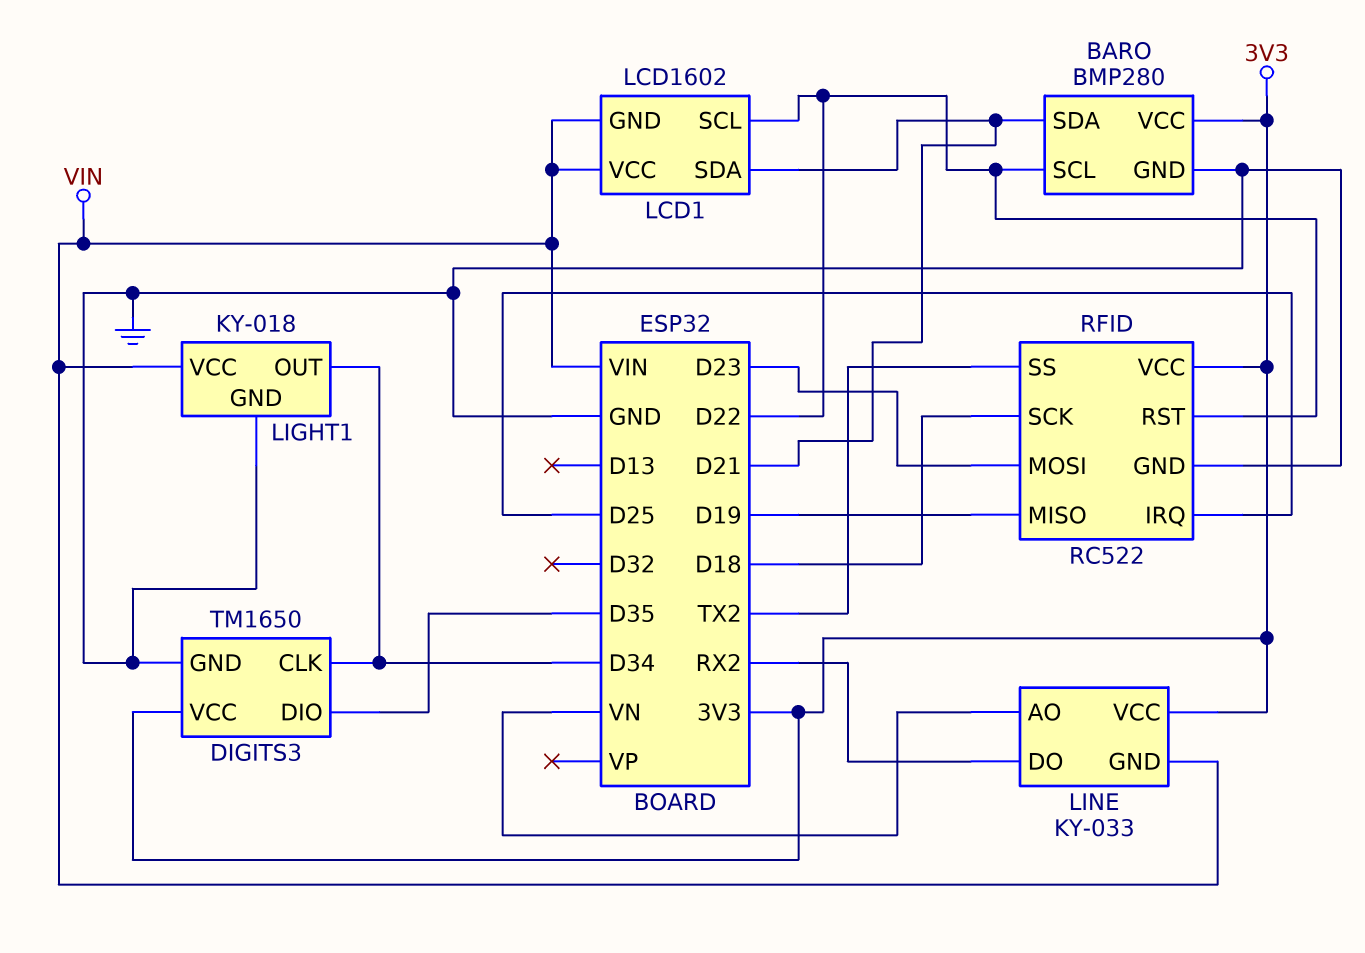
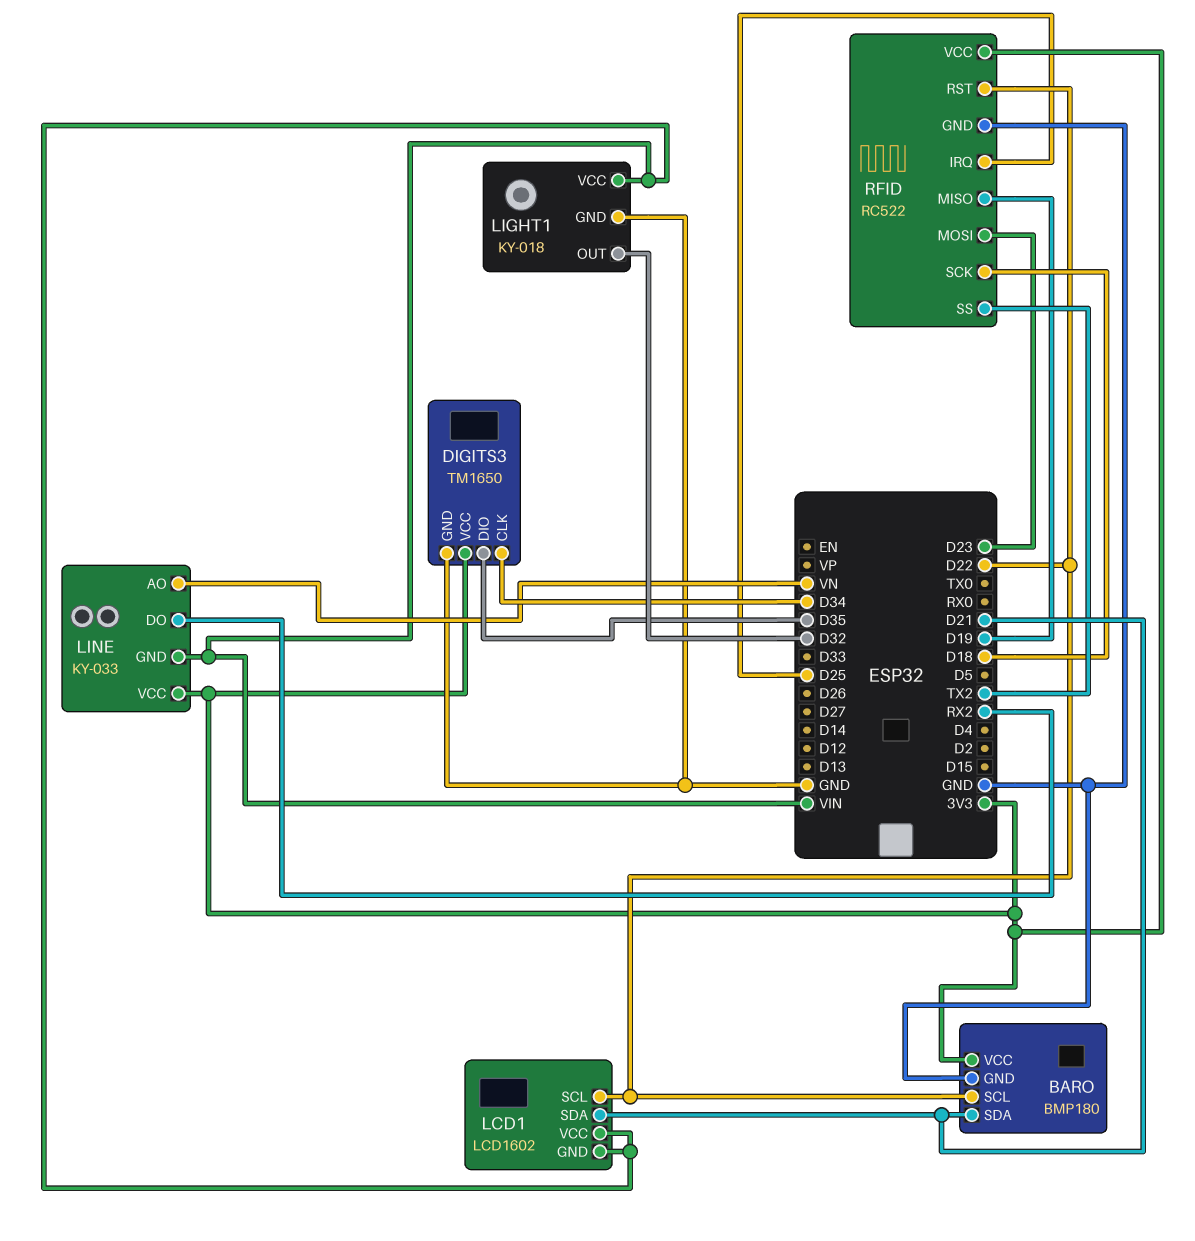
BARO: BMP280 -> BMP180
LIGHT1 pin OUT: D34 -> D32

